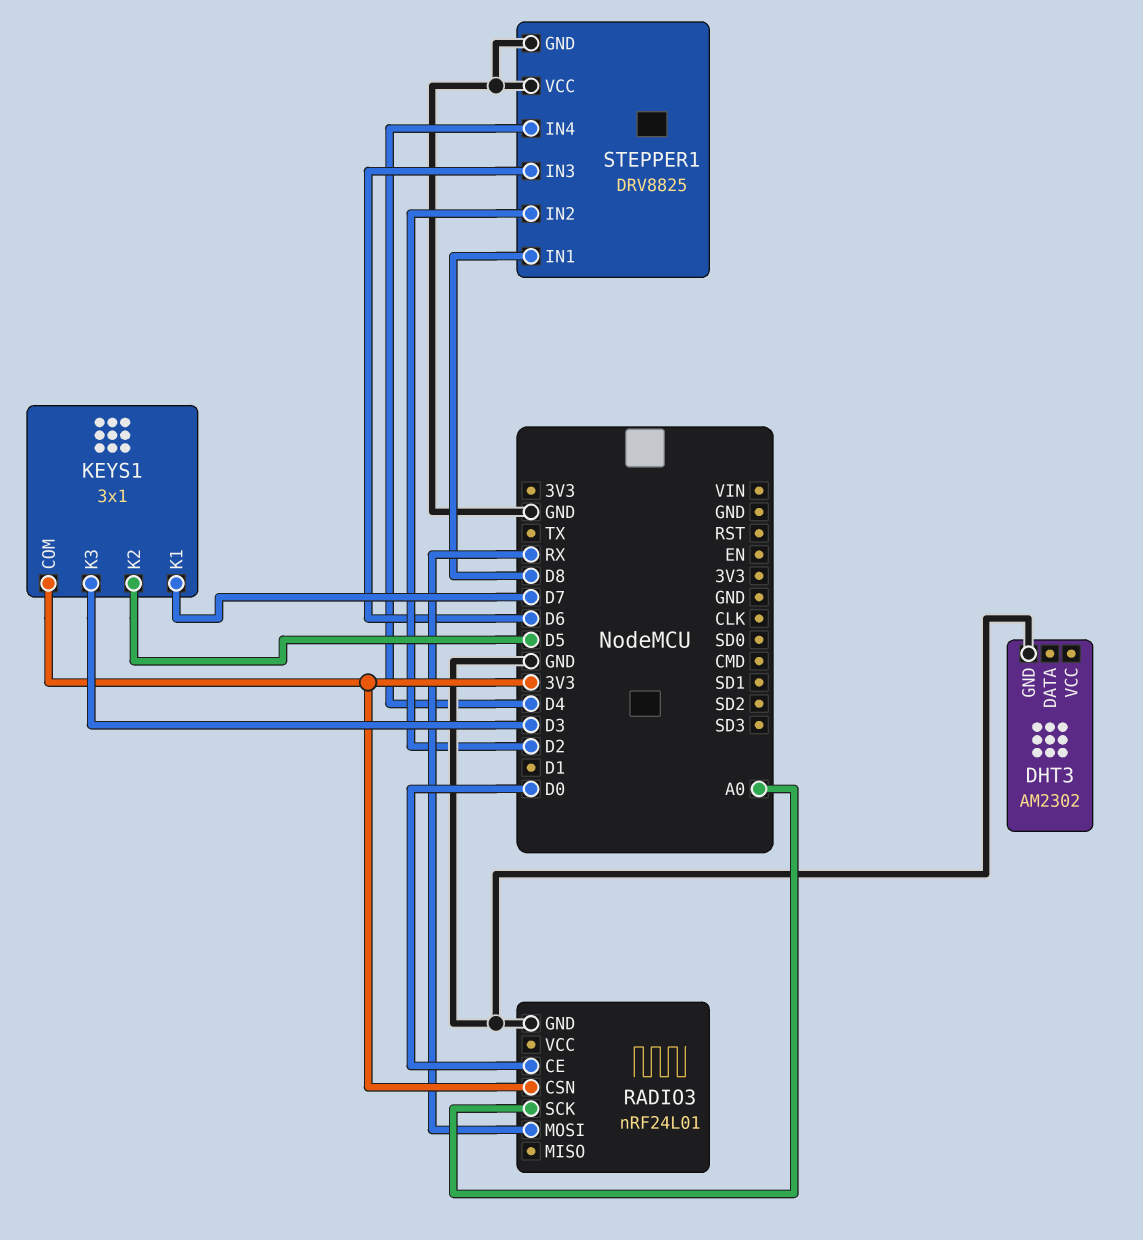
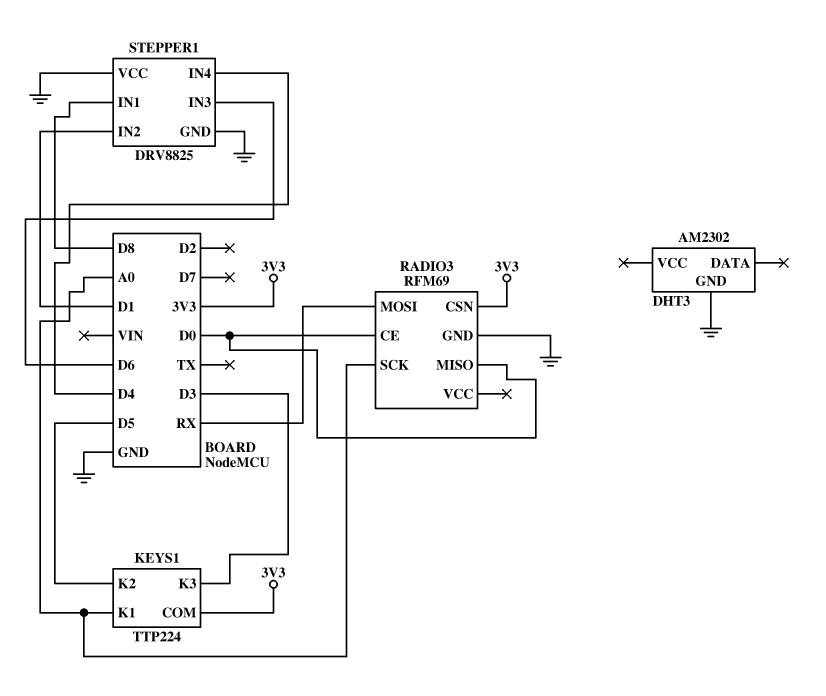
KEYS1: 3x1 -> TTP224
KEYS1 pin K1: D7 -> A0
RADIO3: nRF24L01 -> RFM69
RADIO3 pin MISO: none -> D0
STEPPER1 pin IN2: D2 -> D1

